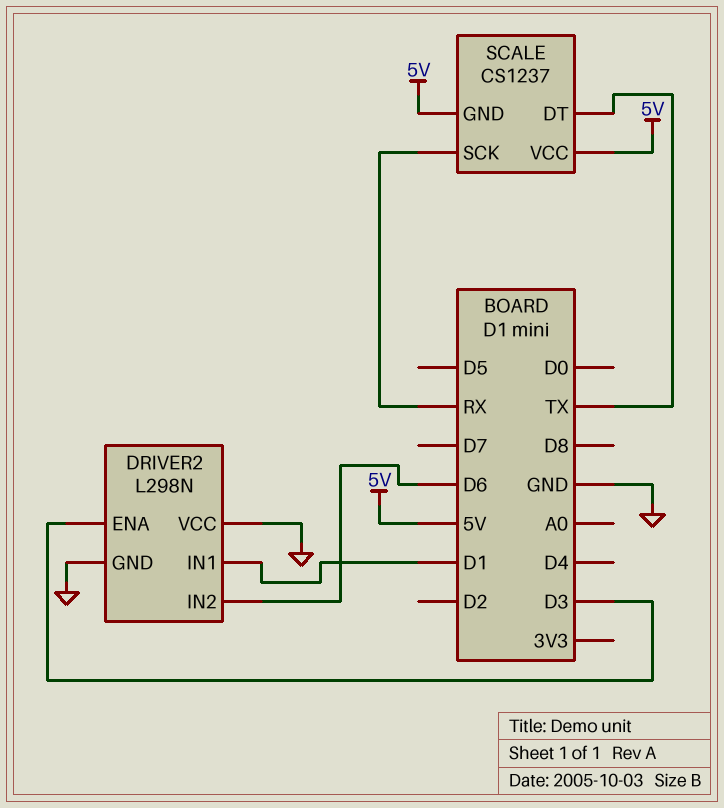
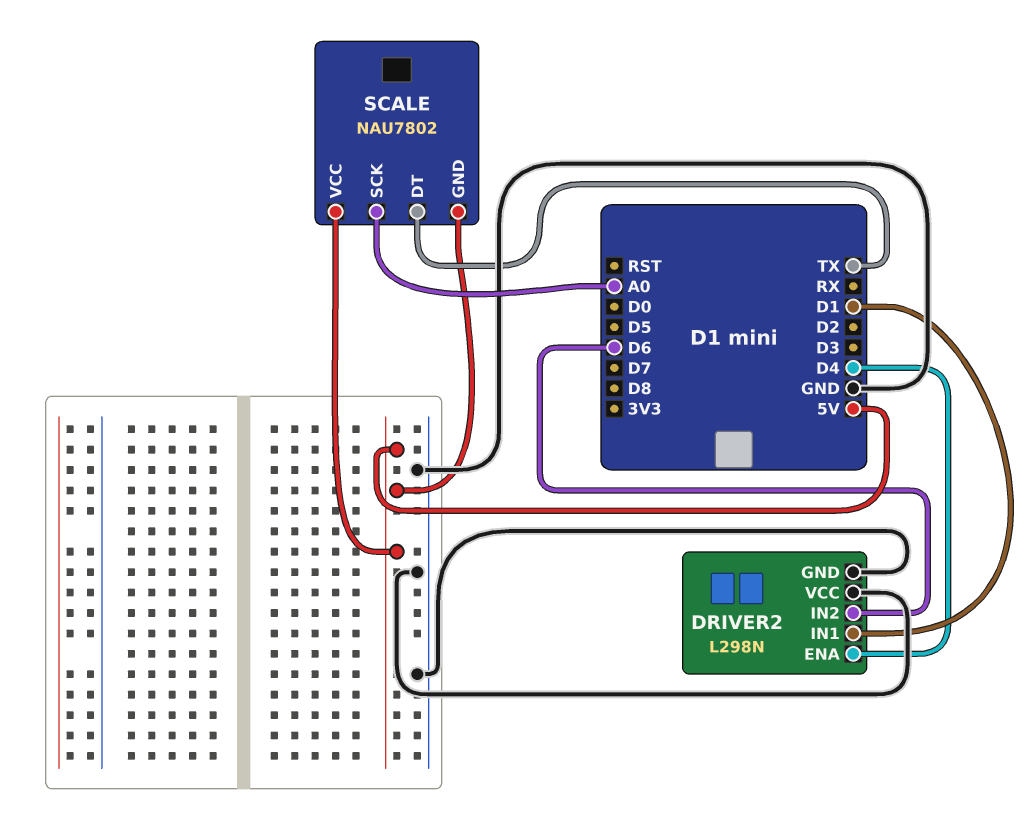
DRIVER2 pin ENA: D3 -> D4
SCALE: CS1237 -> NAU7802
SCALE pin SCK: RX -> A0

